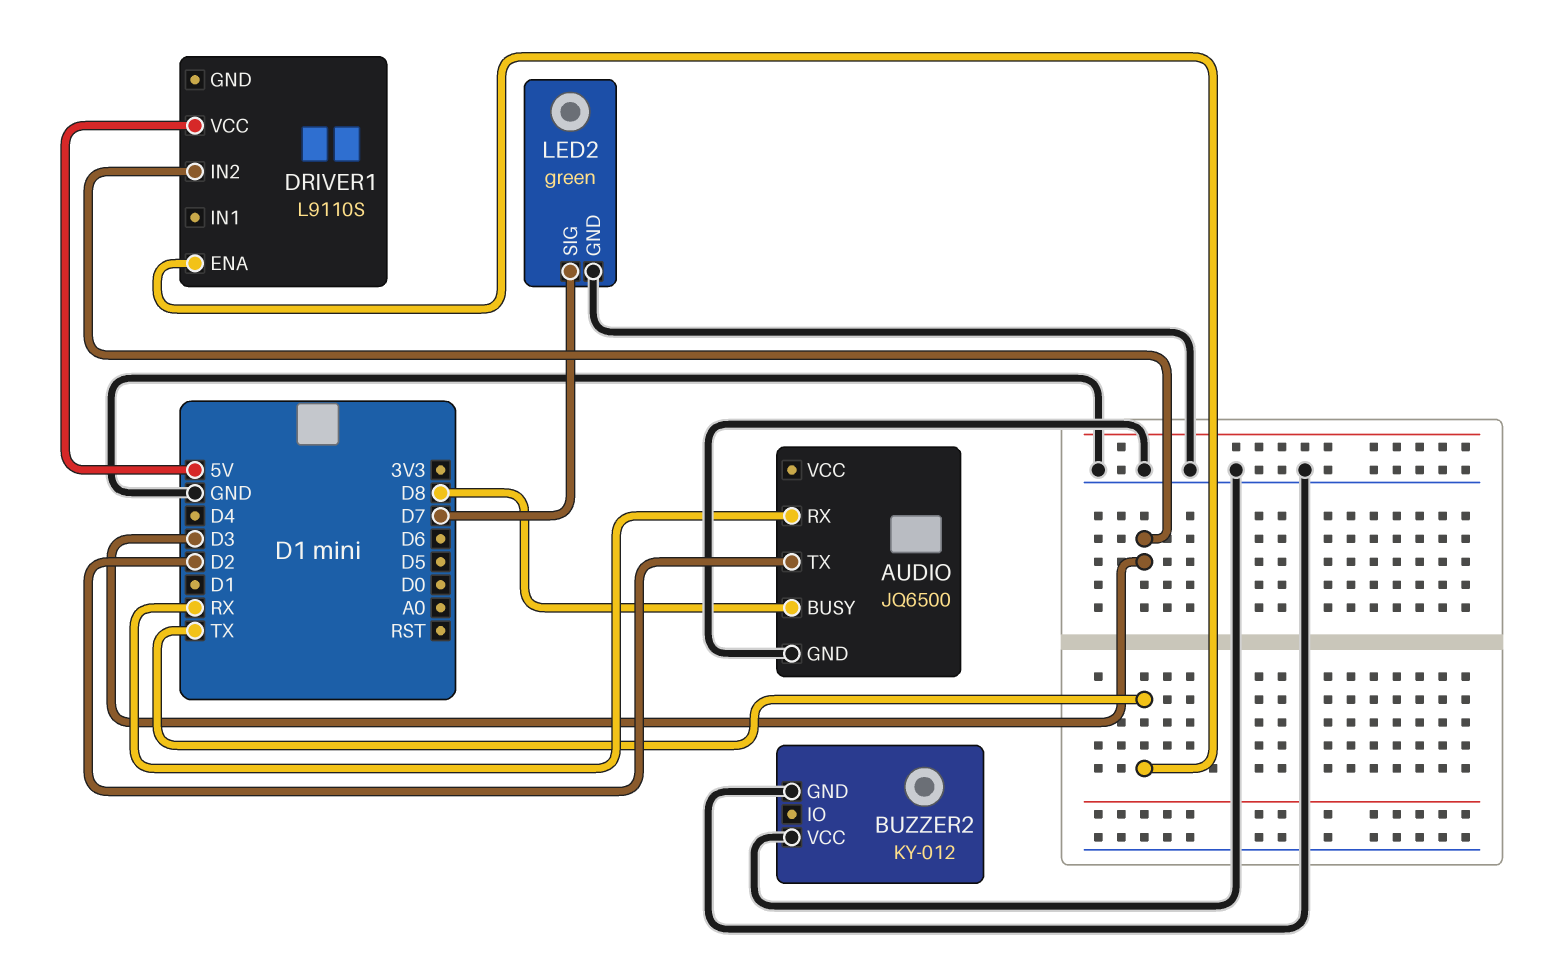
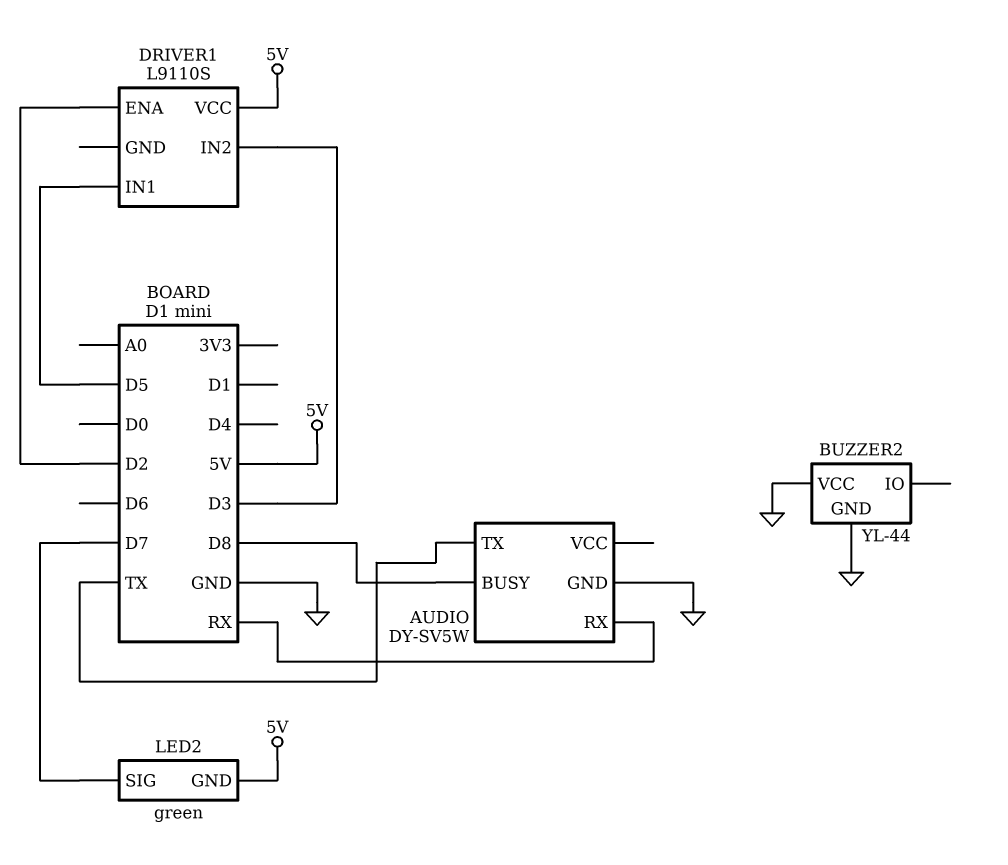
AUDIO: JQ6500 -> DY-SV5W
AUDIO pin TX: D2 -> TX
BUZZER2: KY-012 -> YL-44
DRIVER1 pin ENA: TX -> D2
DRIVER1 pin IN1: none -> D5
LED2 pin GND: GND -> 5V

